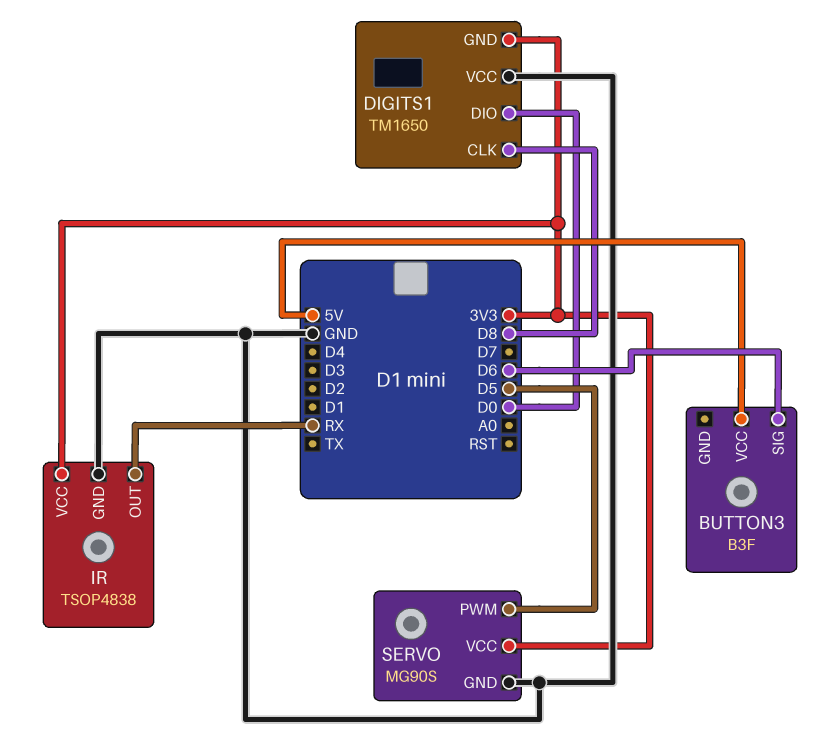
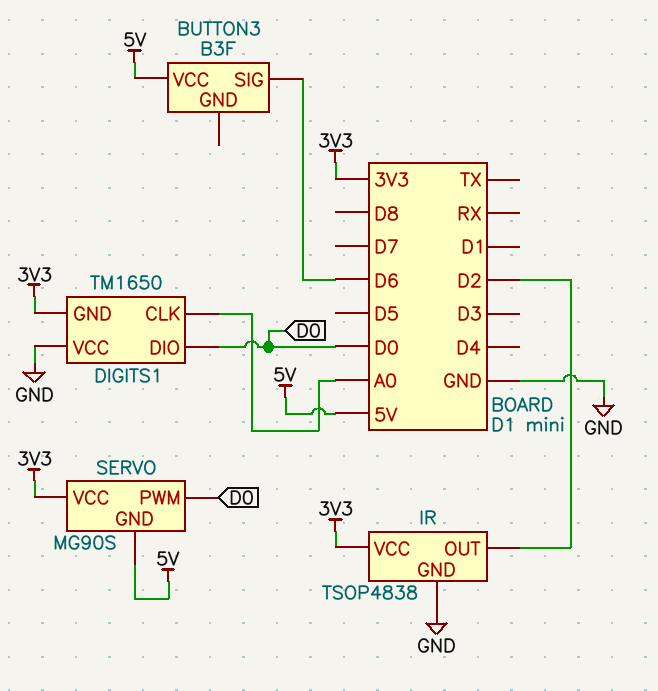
DIGITS1 pin CLK: D8 -> A0
IR pin OUT: RX -> D2
SERVO pin GND: GND -> 5V
SERVO pin PWM: D5 -> D0

